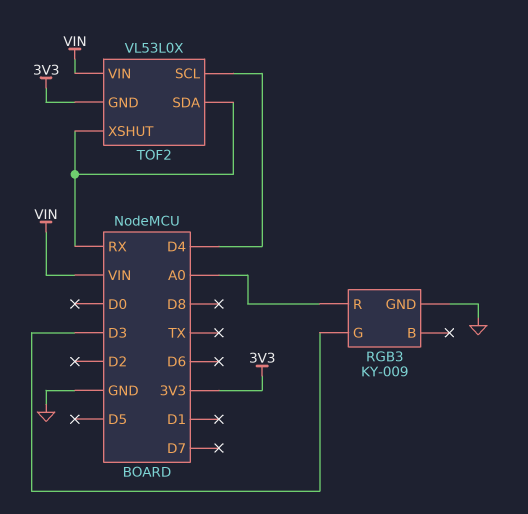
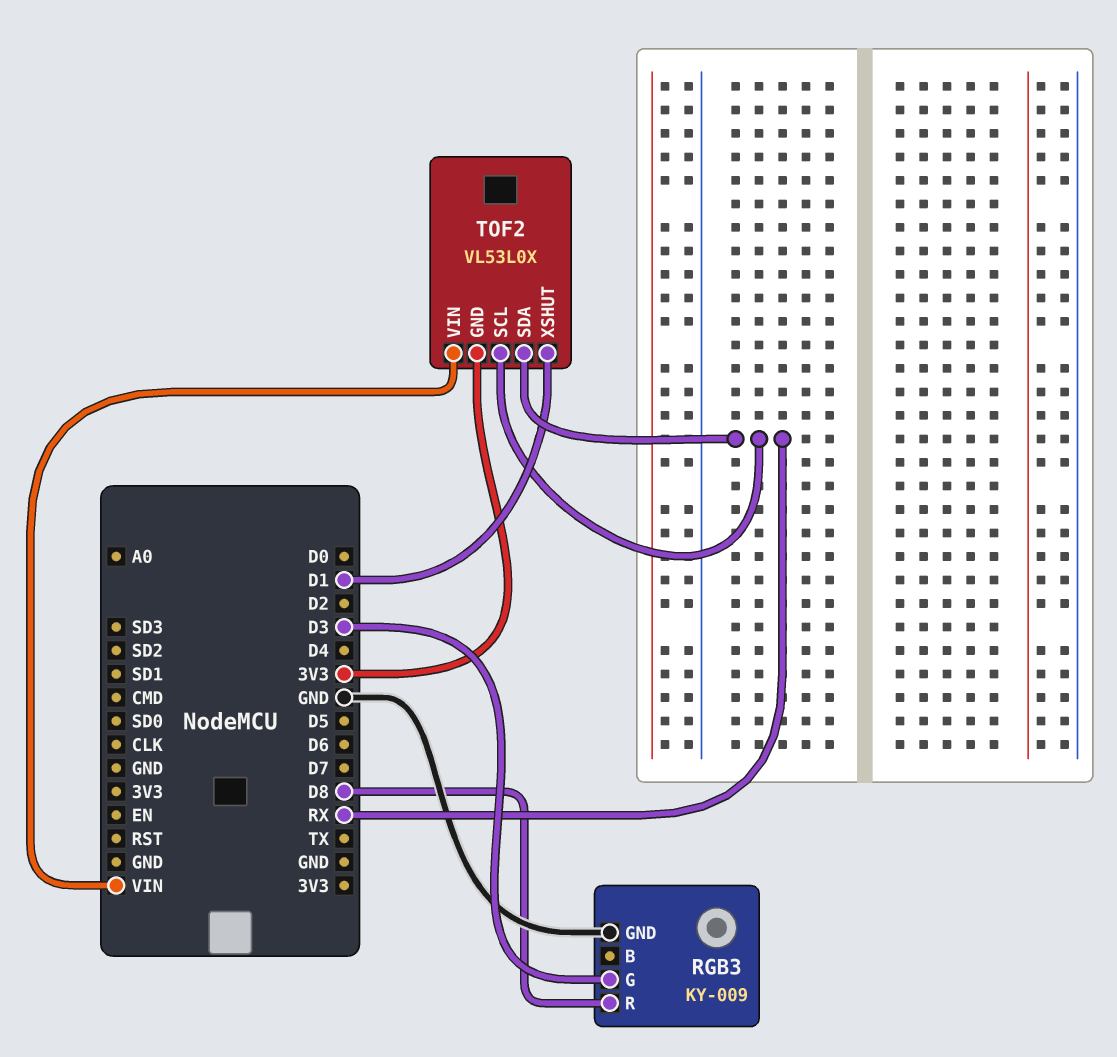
RGB3 pin R: A0 -> D8
TOF2 pin SCL: D4 -> RX
TOF2 pin XSHUT: RX -> D1

